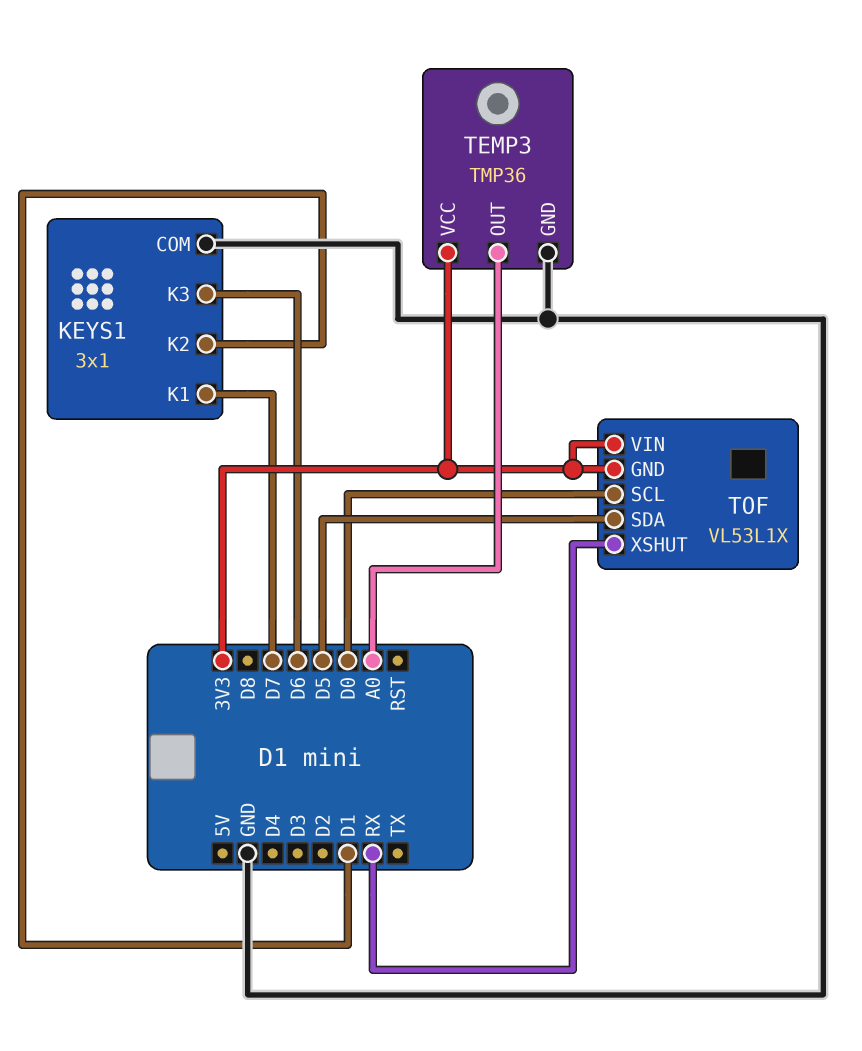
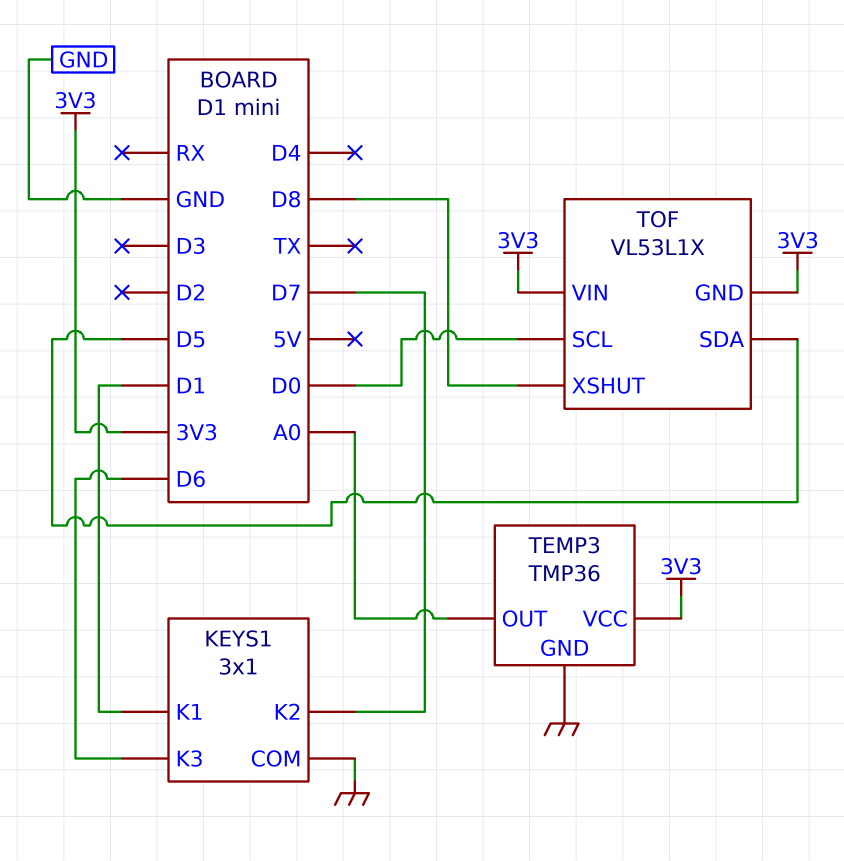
KEYS1 pin K1: D7 -> D1
KEYS1 pin K2: D1 -> D7
TOF pin XSHUT: RX -> D8

